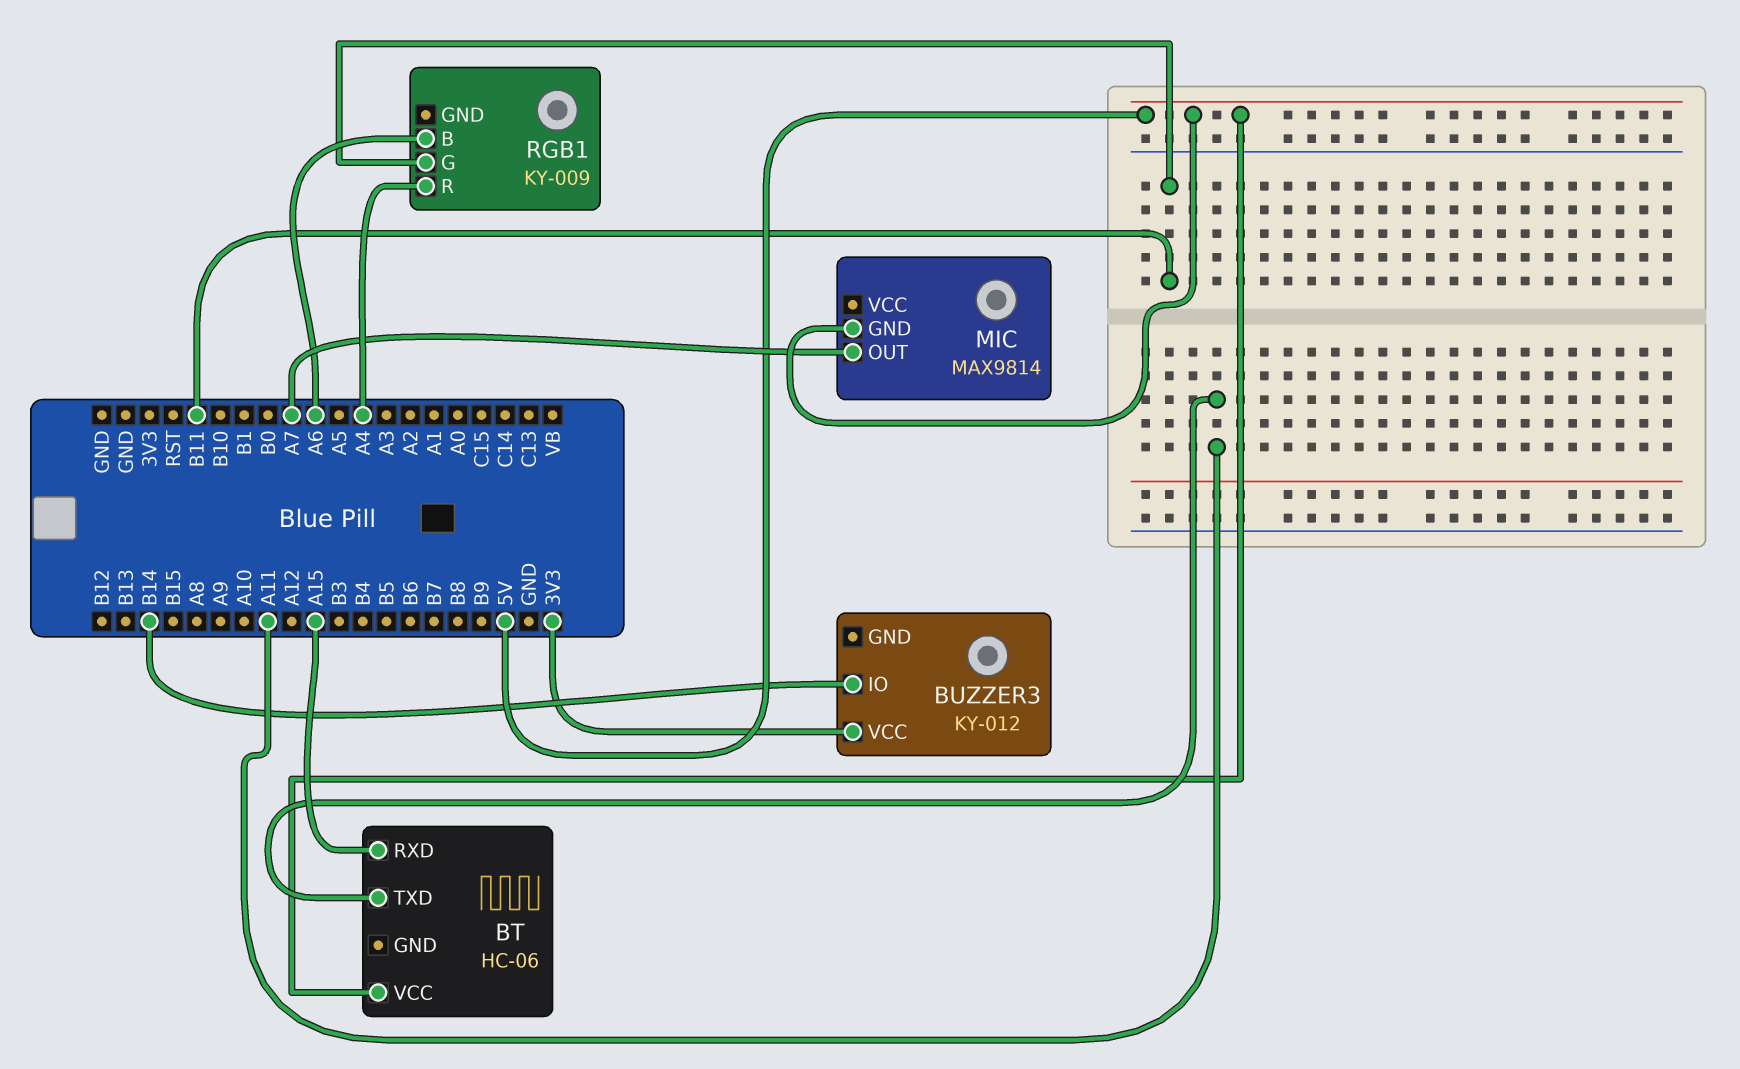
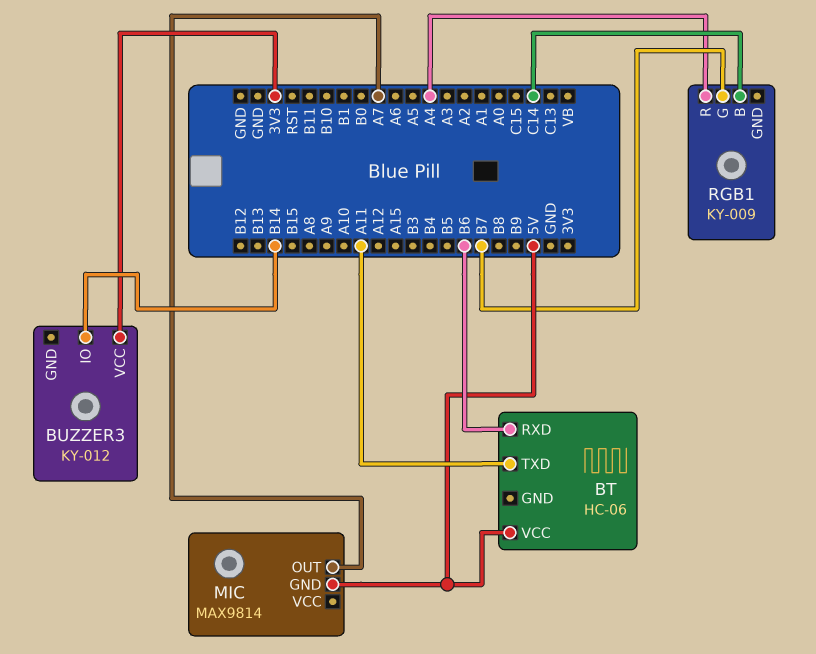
BT pin RXD: A15 -> B6
RGB1 pin B: A6 -> C14
RGB1 pin G: B11 -> B7

